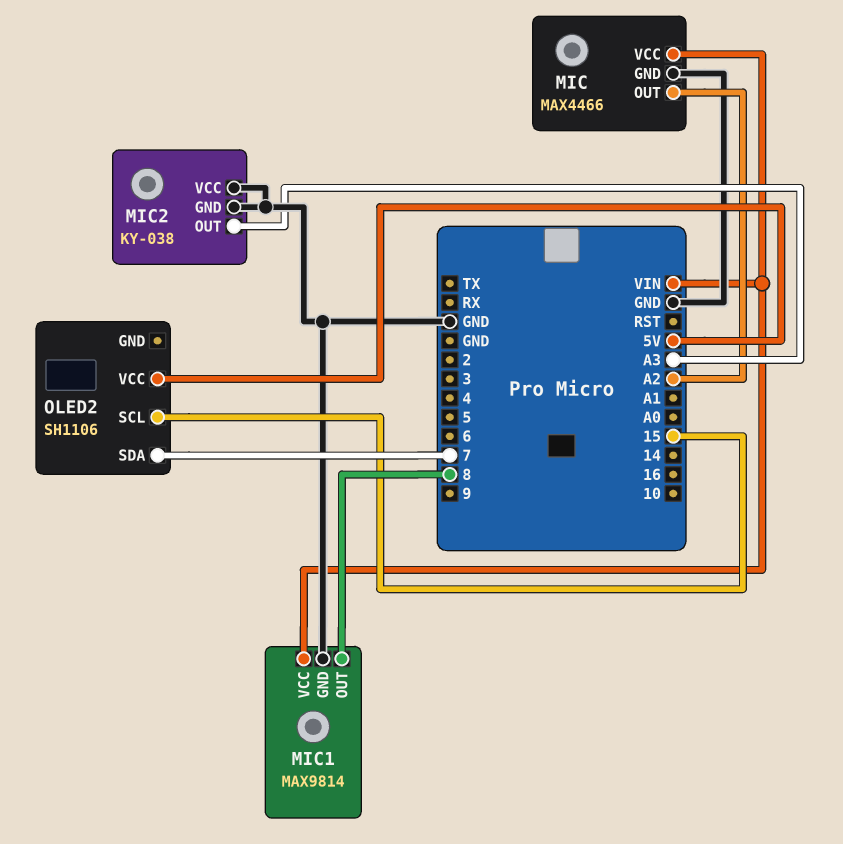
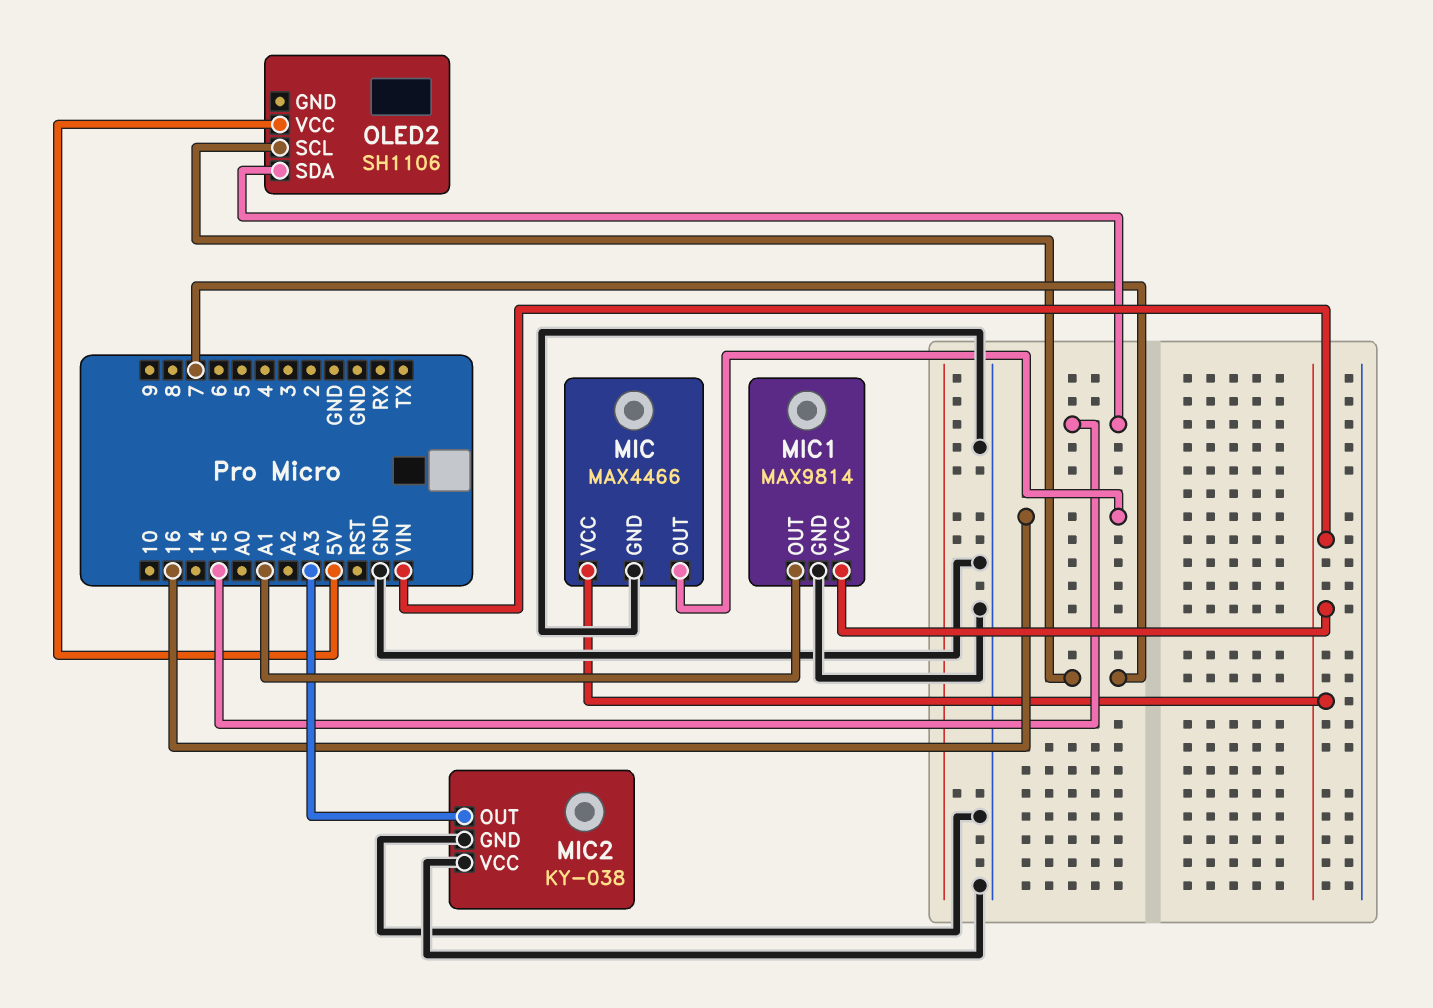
MIC pin OUT: A2 -> 16
MIC1 pin OUT: 8 -> A1
OLED2 pin SCL: 15 -> 7
OLED2 pin SDA: 7 -> 15

